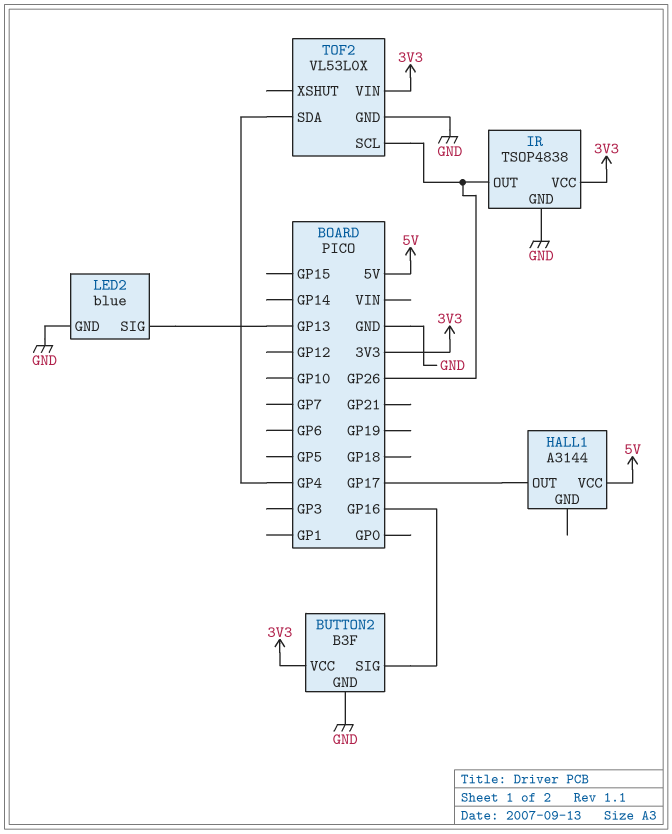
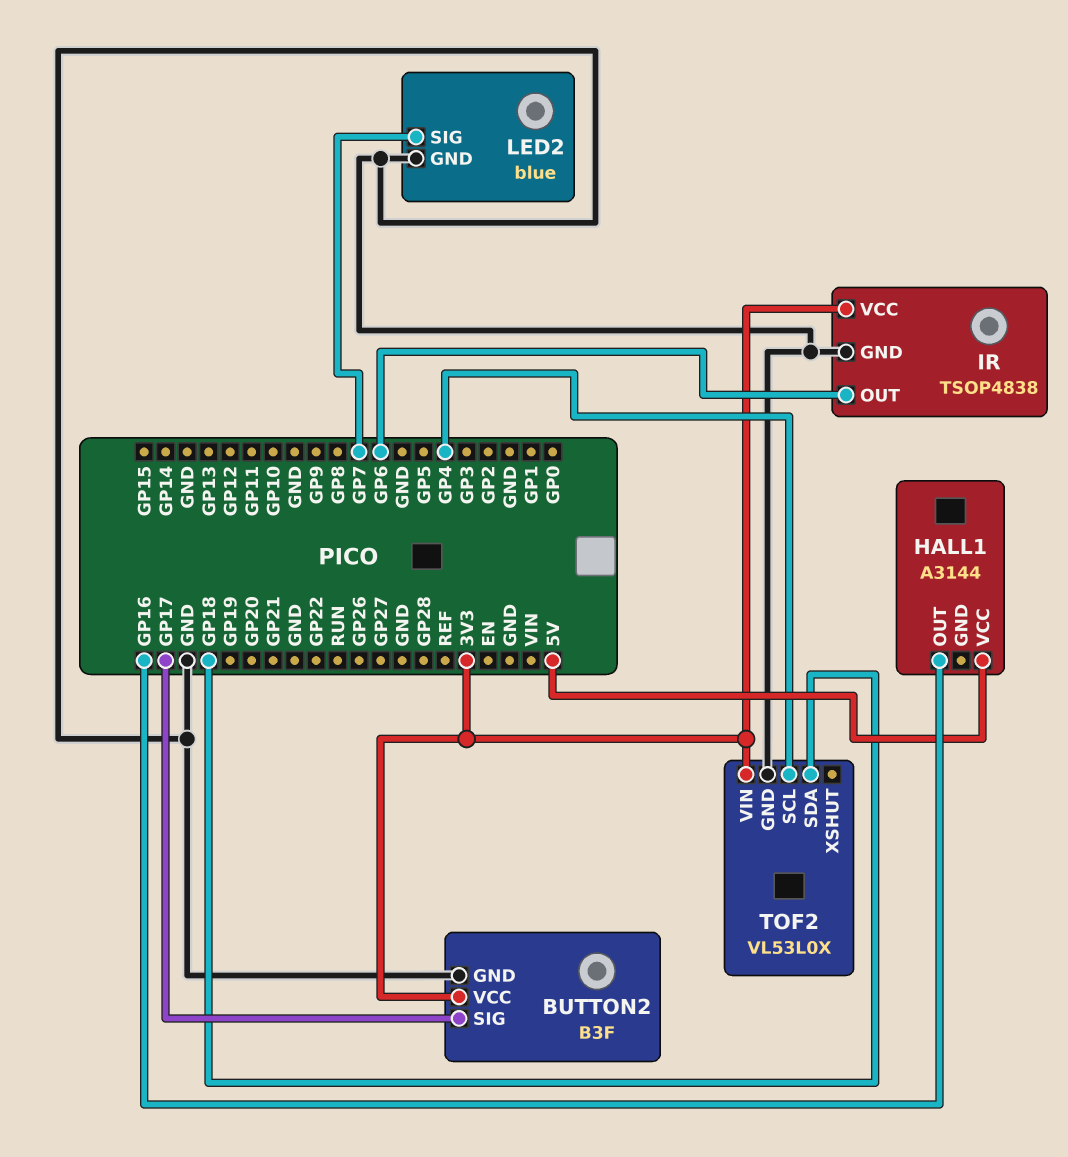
BUTTON2 pin SIG: GP16 -> GP17
HALL1 pin OUT: GP17 -> GP16
IR pin OUT: GP26 -> GP6
LED2 pin SIG: GP13 -> GP7
TOF2 pin SCL: GP26 -> GP4
TOF2 pin SDA: GP4 -> GP18

